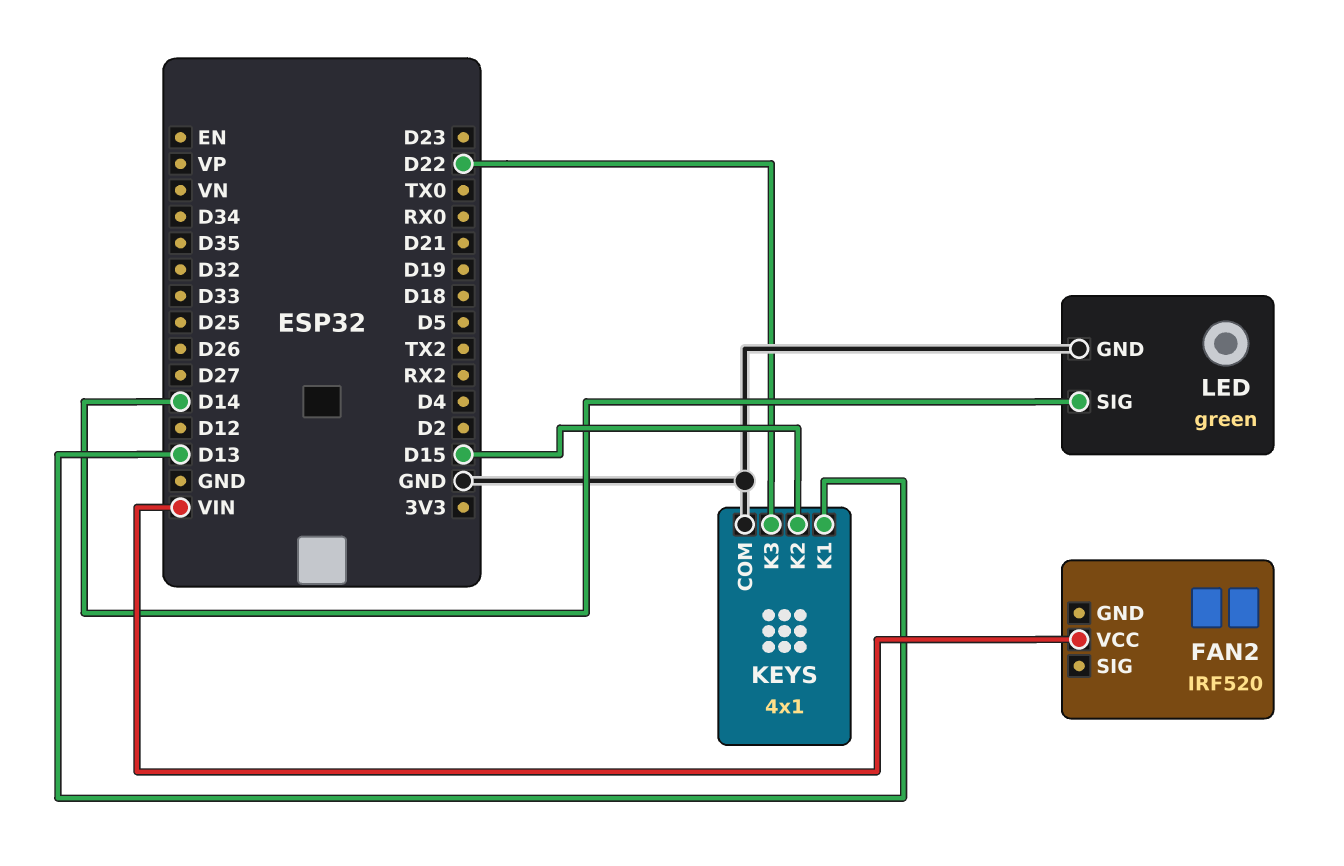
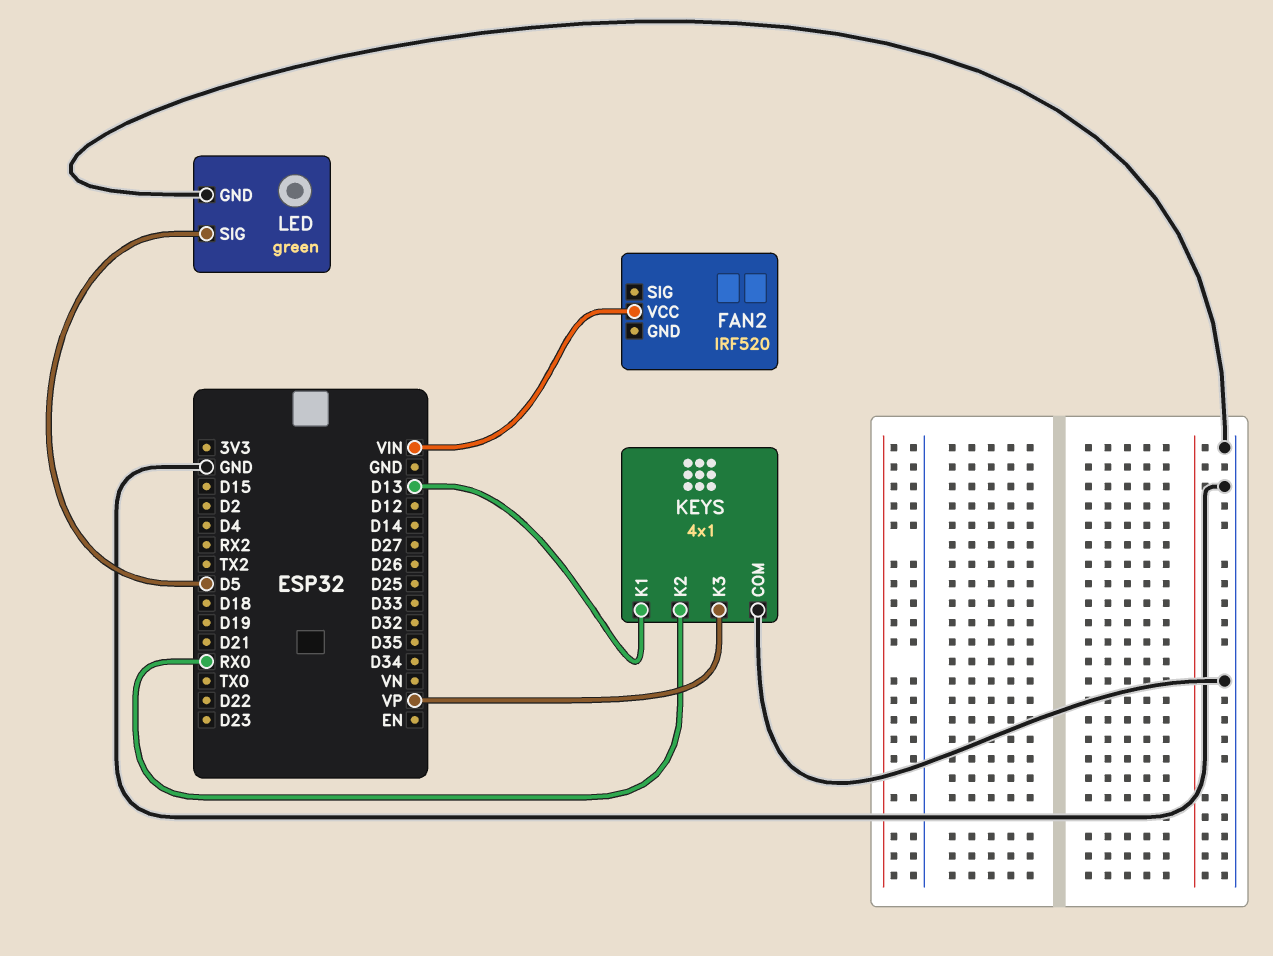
KEYS pin K2: D15 -> RX0
KEYS pin K3: D22 -> VP
LED pin SIG: D14 -> D5

